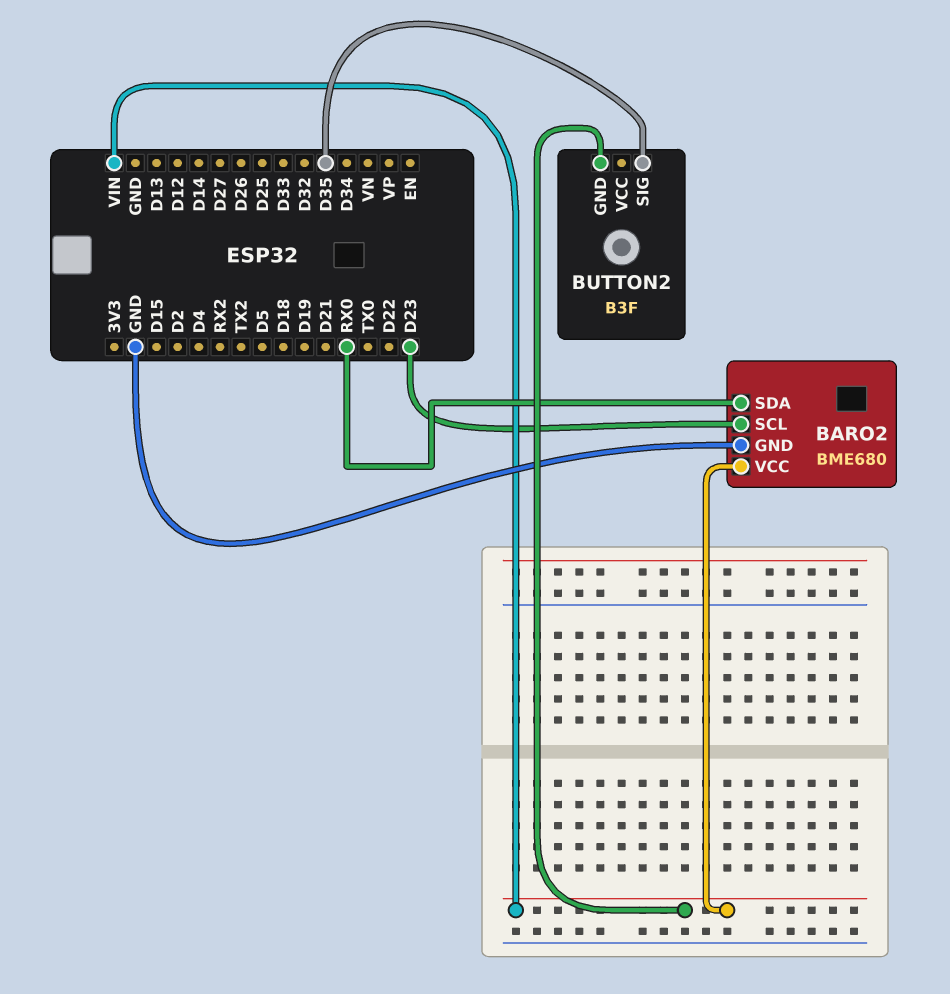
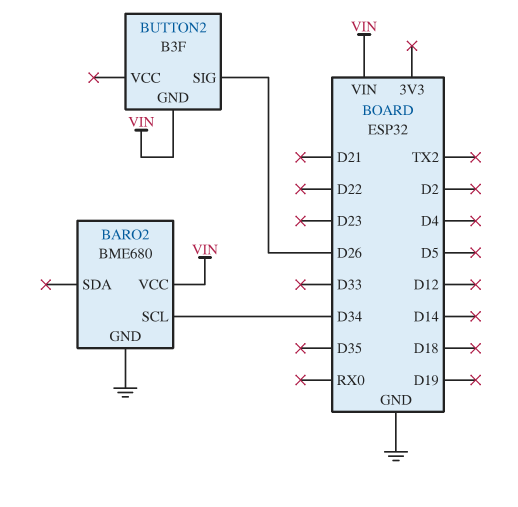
BARO2 pin SCL: D23 -> D34
BARO2 pin SDA: RX0 -> none
BUTTON2 pin SIG: D35 -> D26

